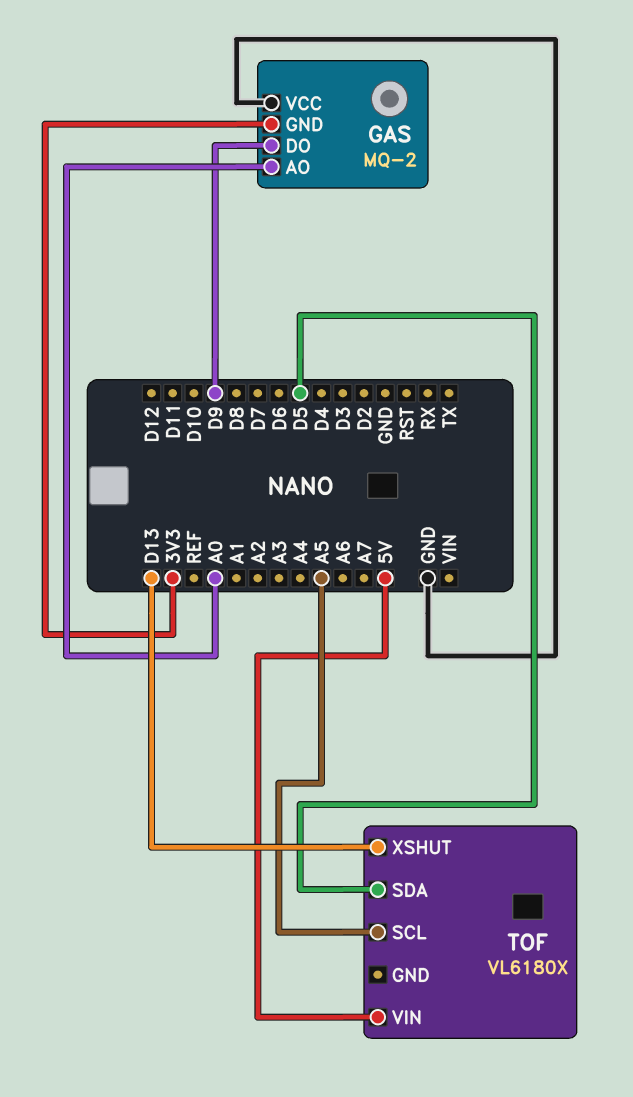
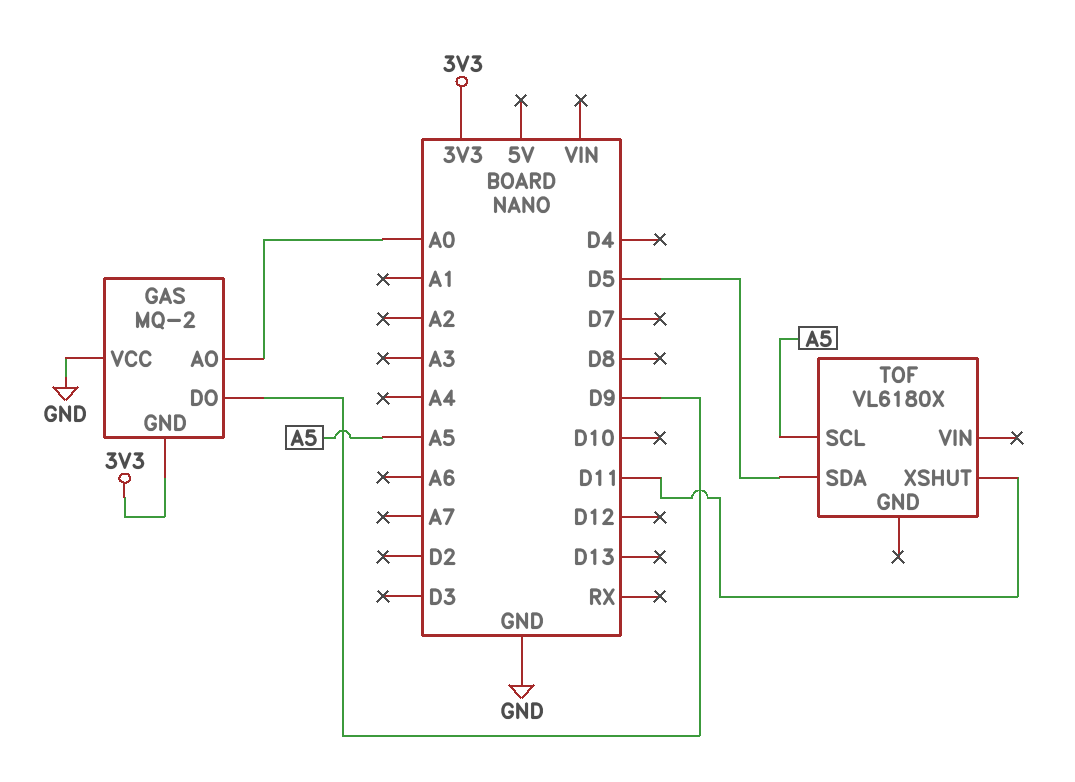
TOF pin VIN: 5V -> none
TOF pin XSHUT: D13 -> D11

